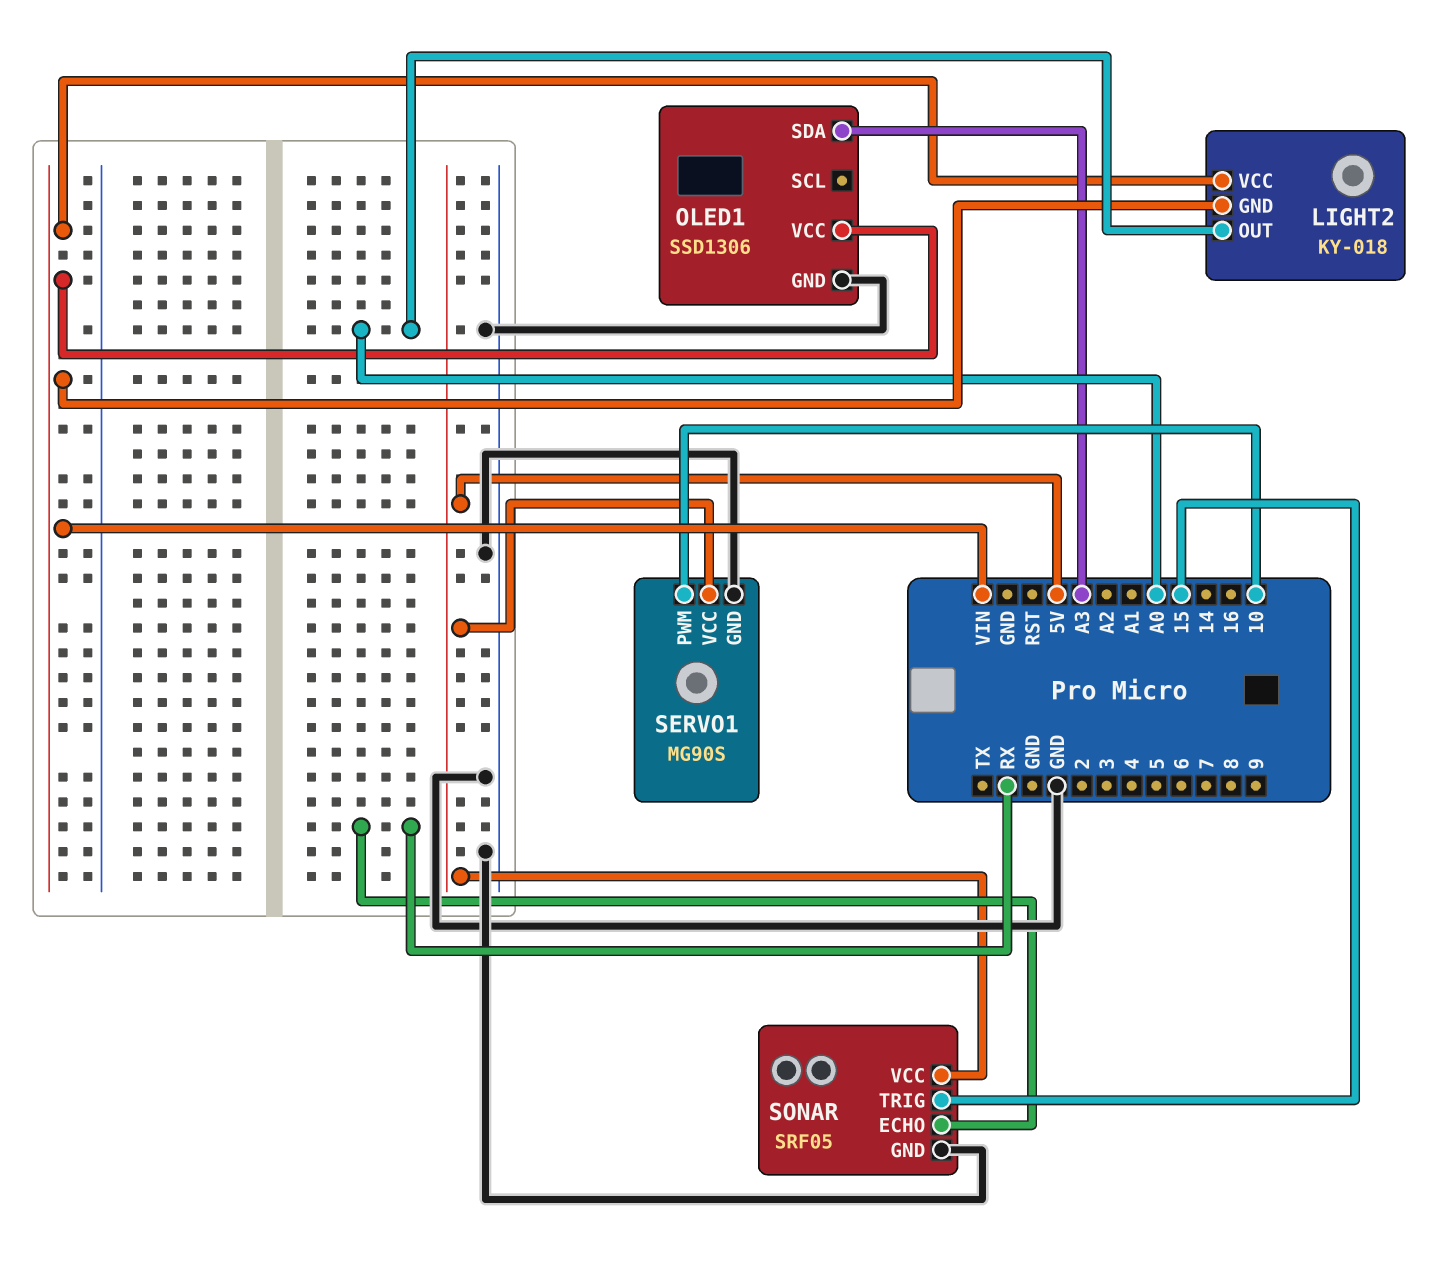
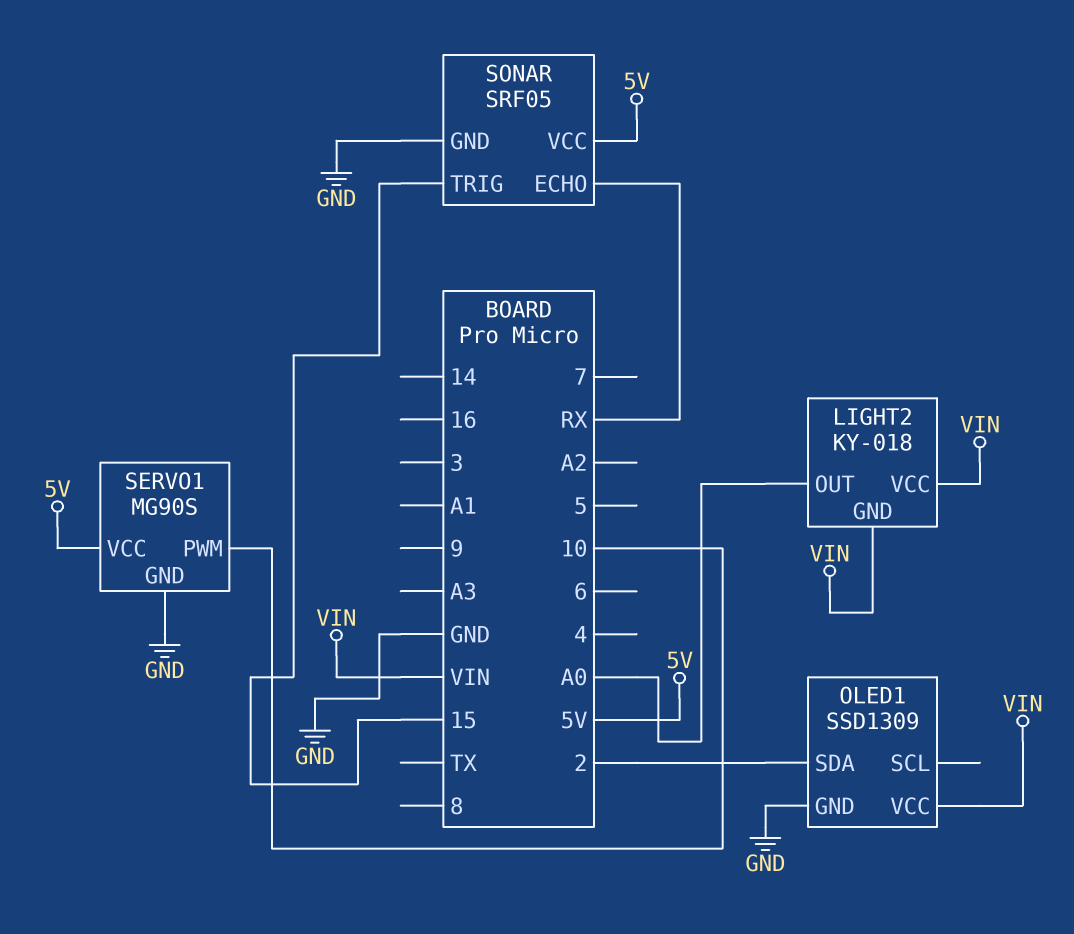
OLED1: SSD1306 -> SSD1309
OLED1 pin SDA: A3 -> 2

